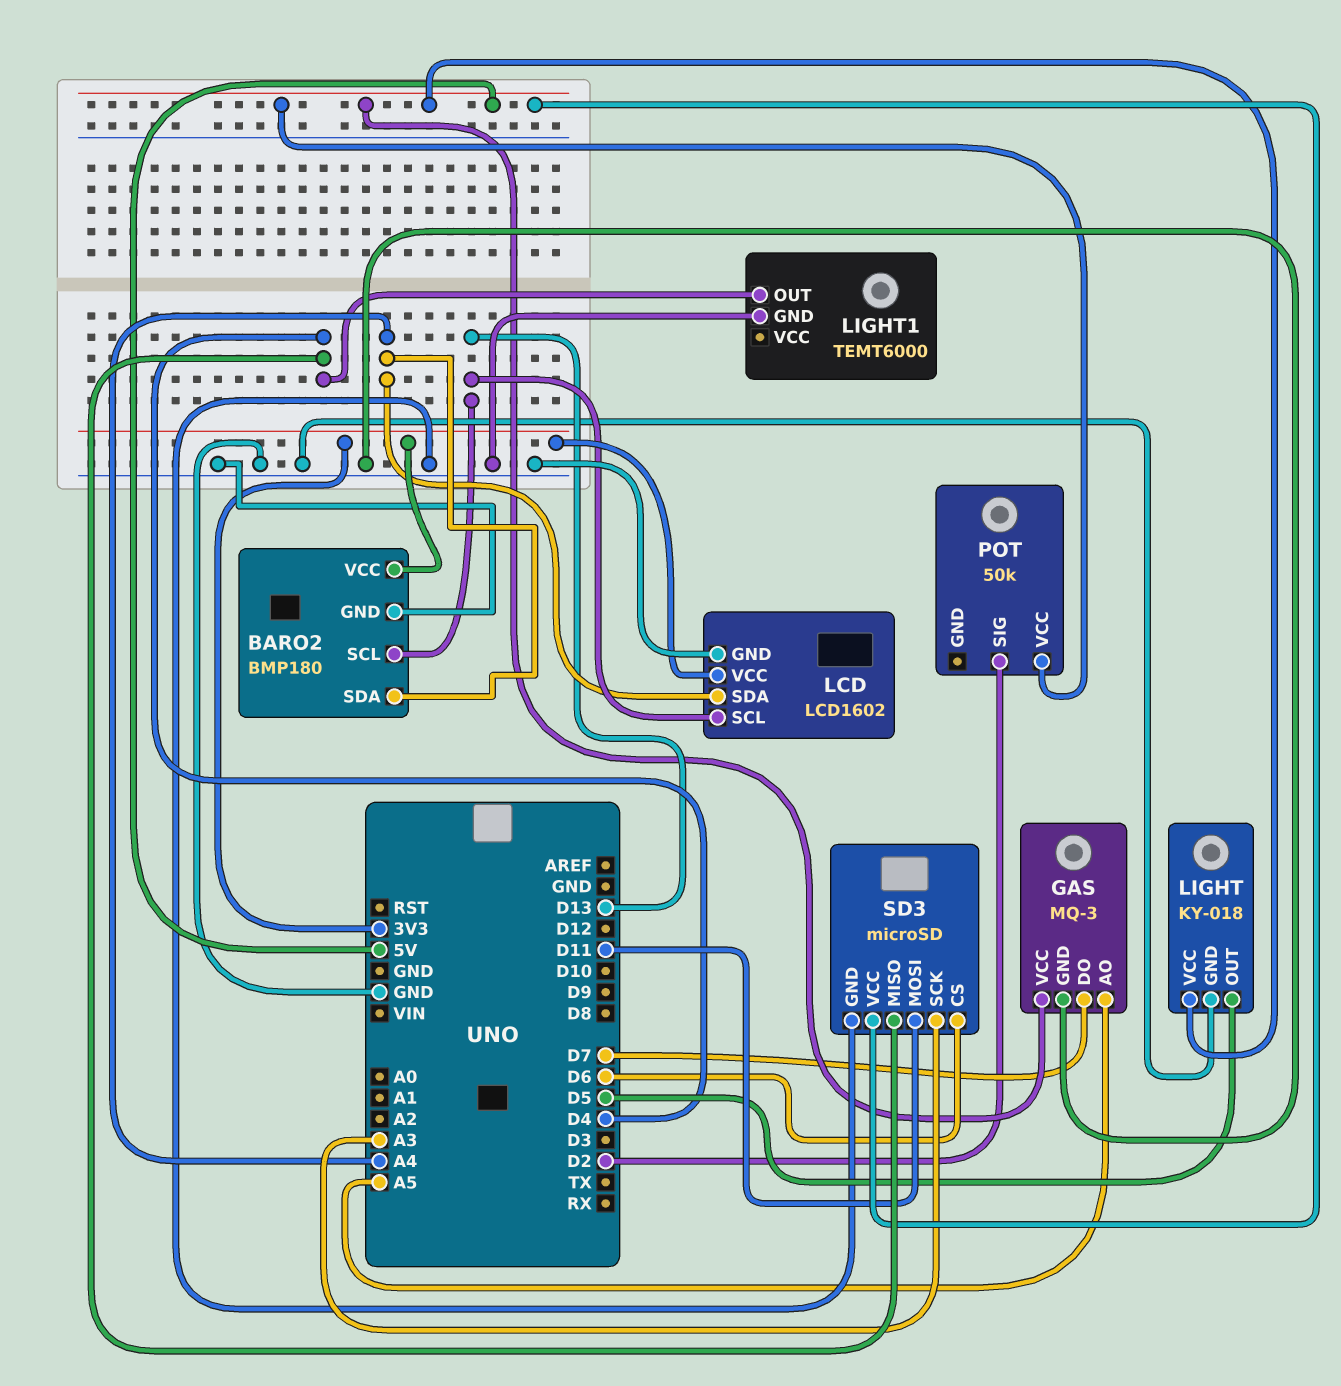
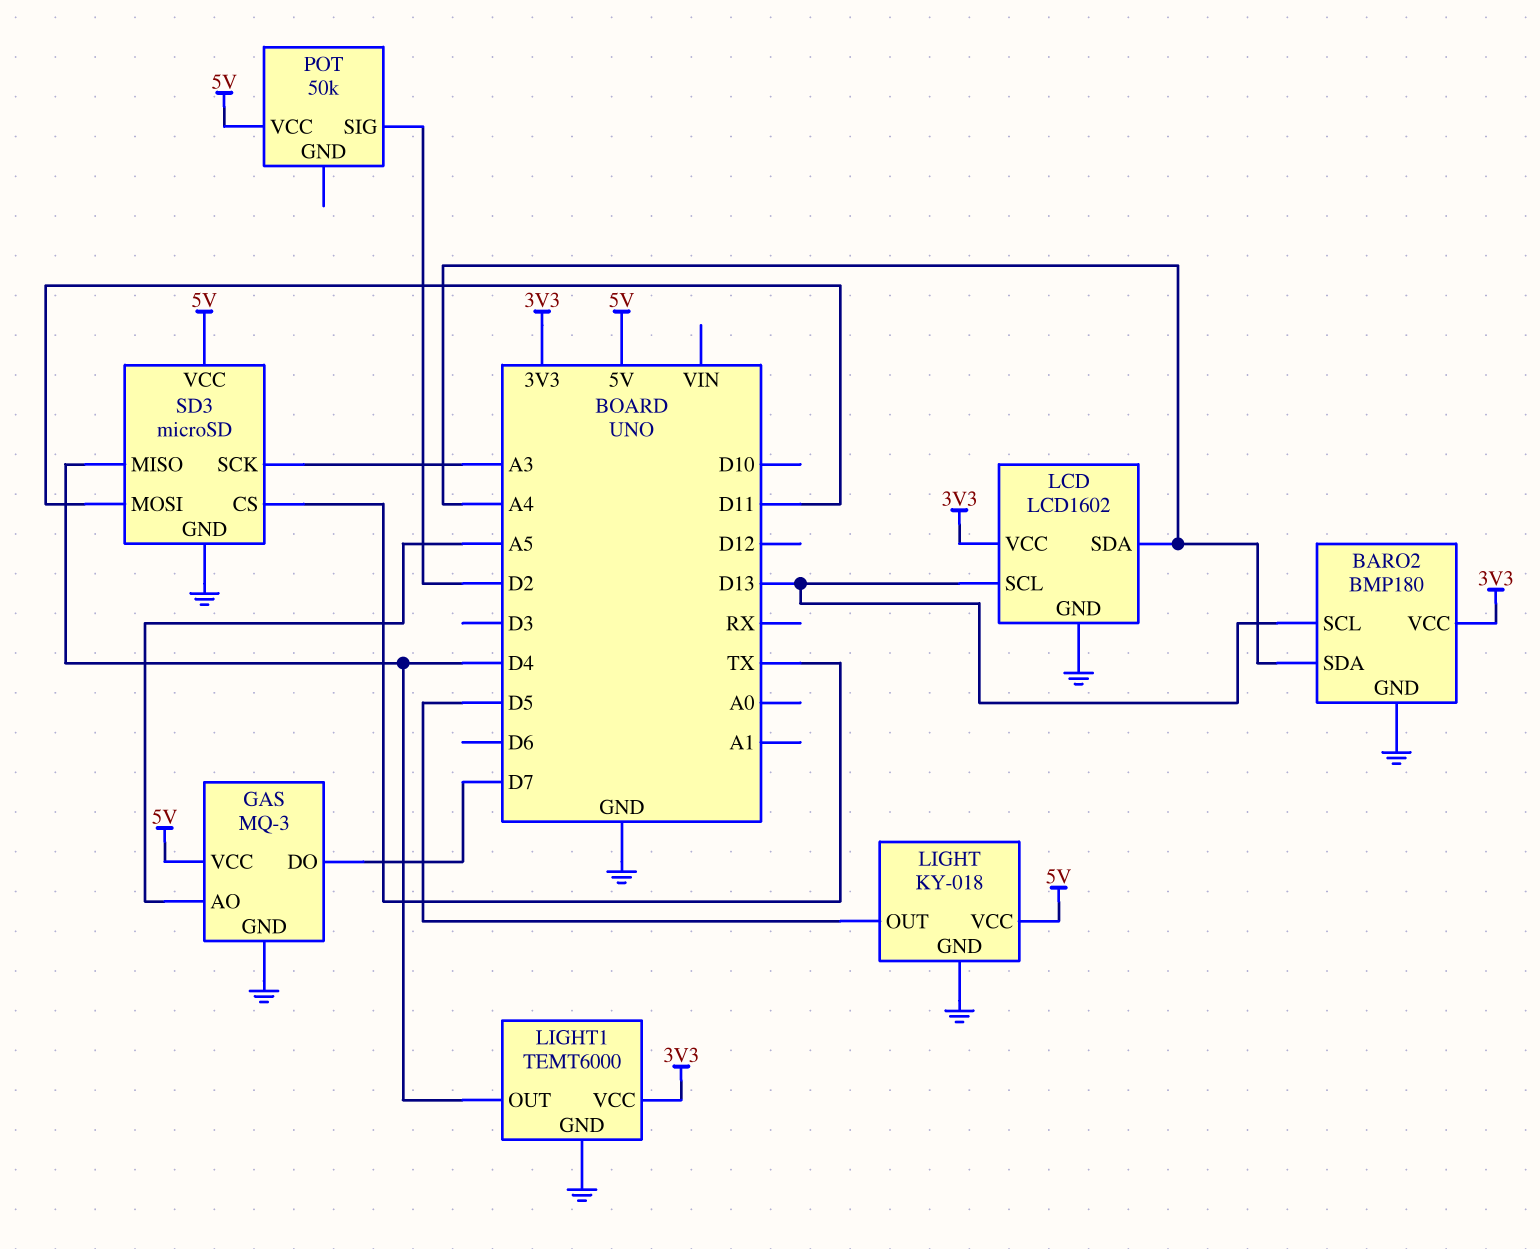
LIGHT1 pin VCC: none -> 3V3
SD3 pin CS: D6 -> TX

